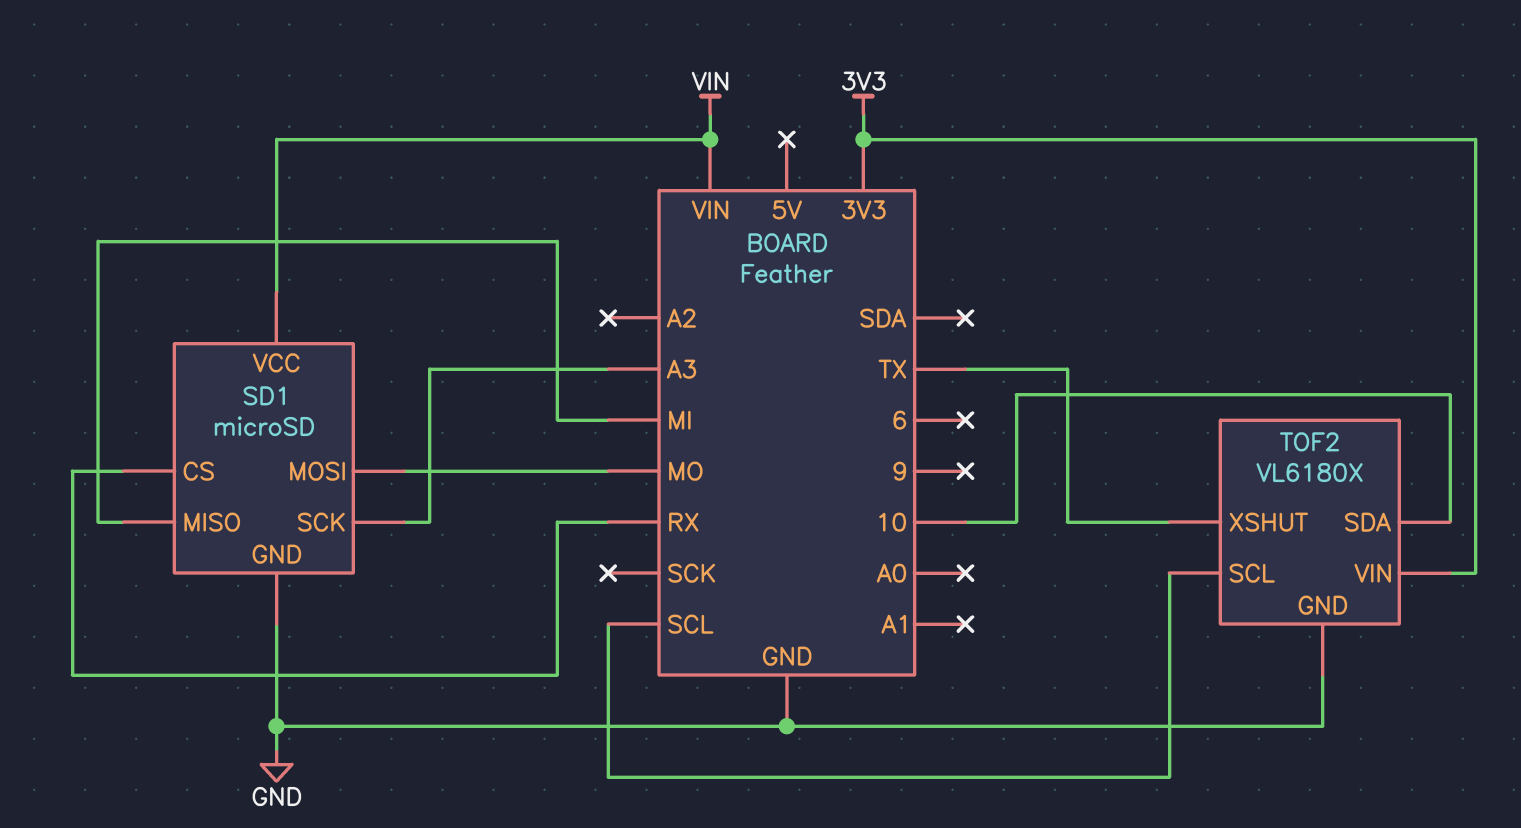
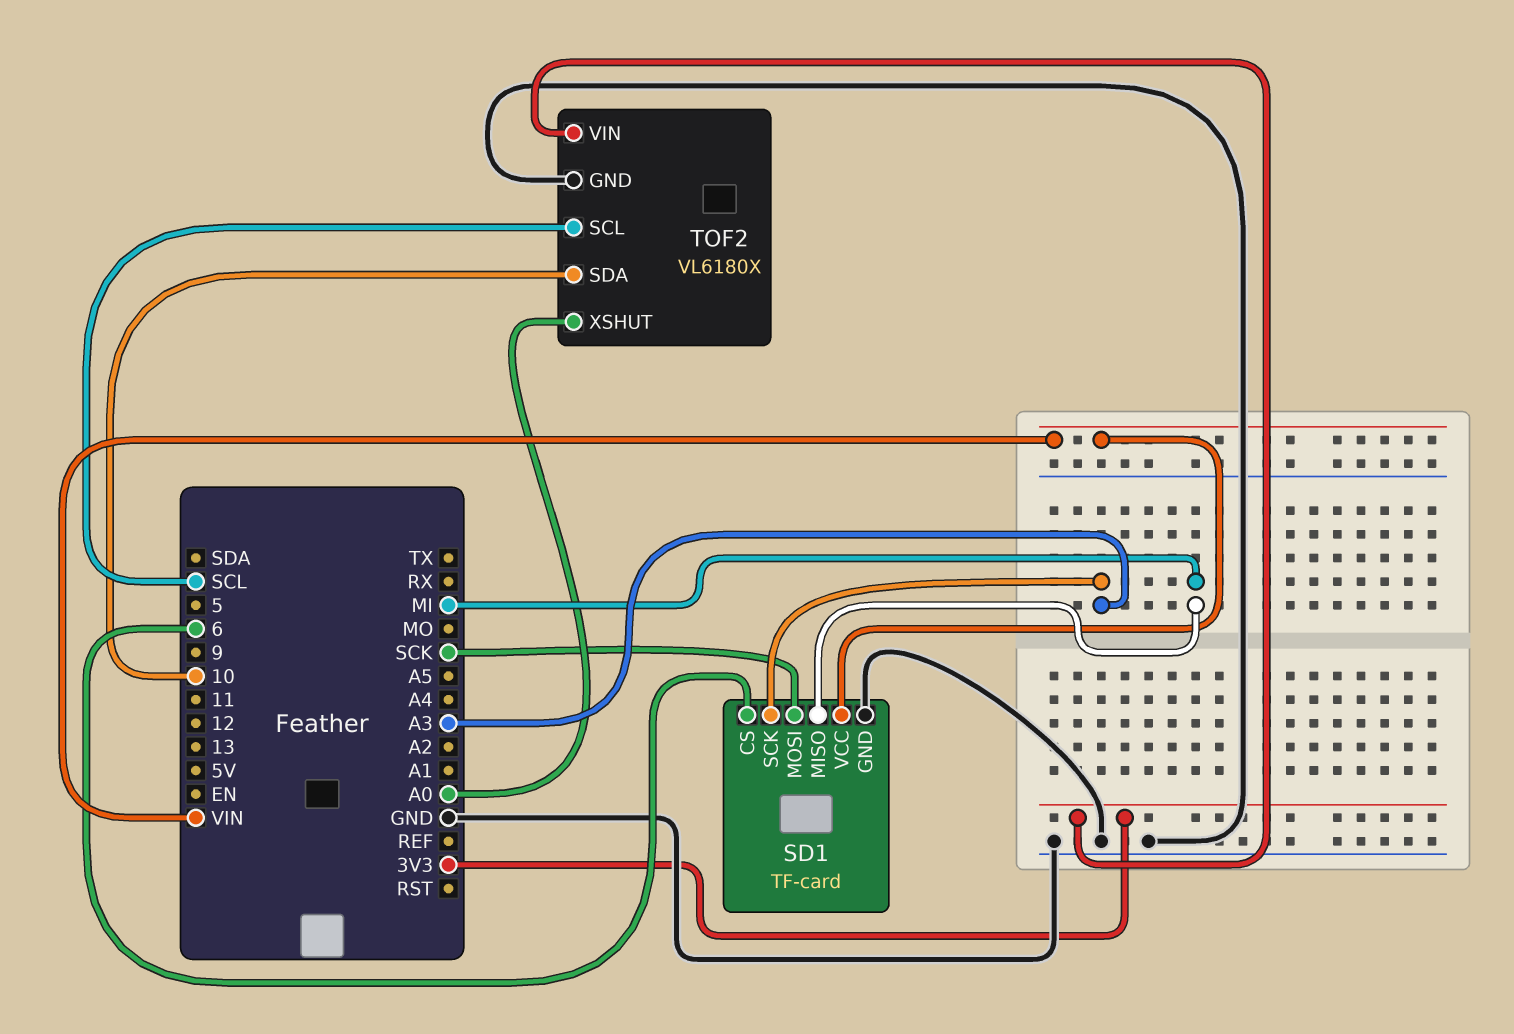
SD1: microSD -> TF-card
SD1 pin CS: RX -> 6
SD1 pin MOSI: MO -> SCK
TOF2 pin XSHUT: TX -> A0

